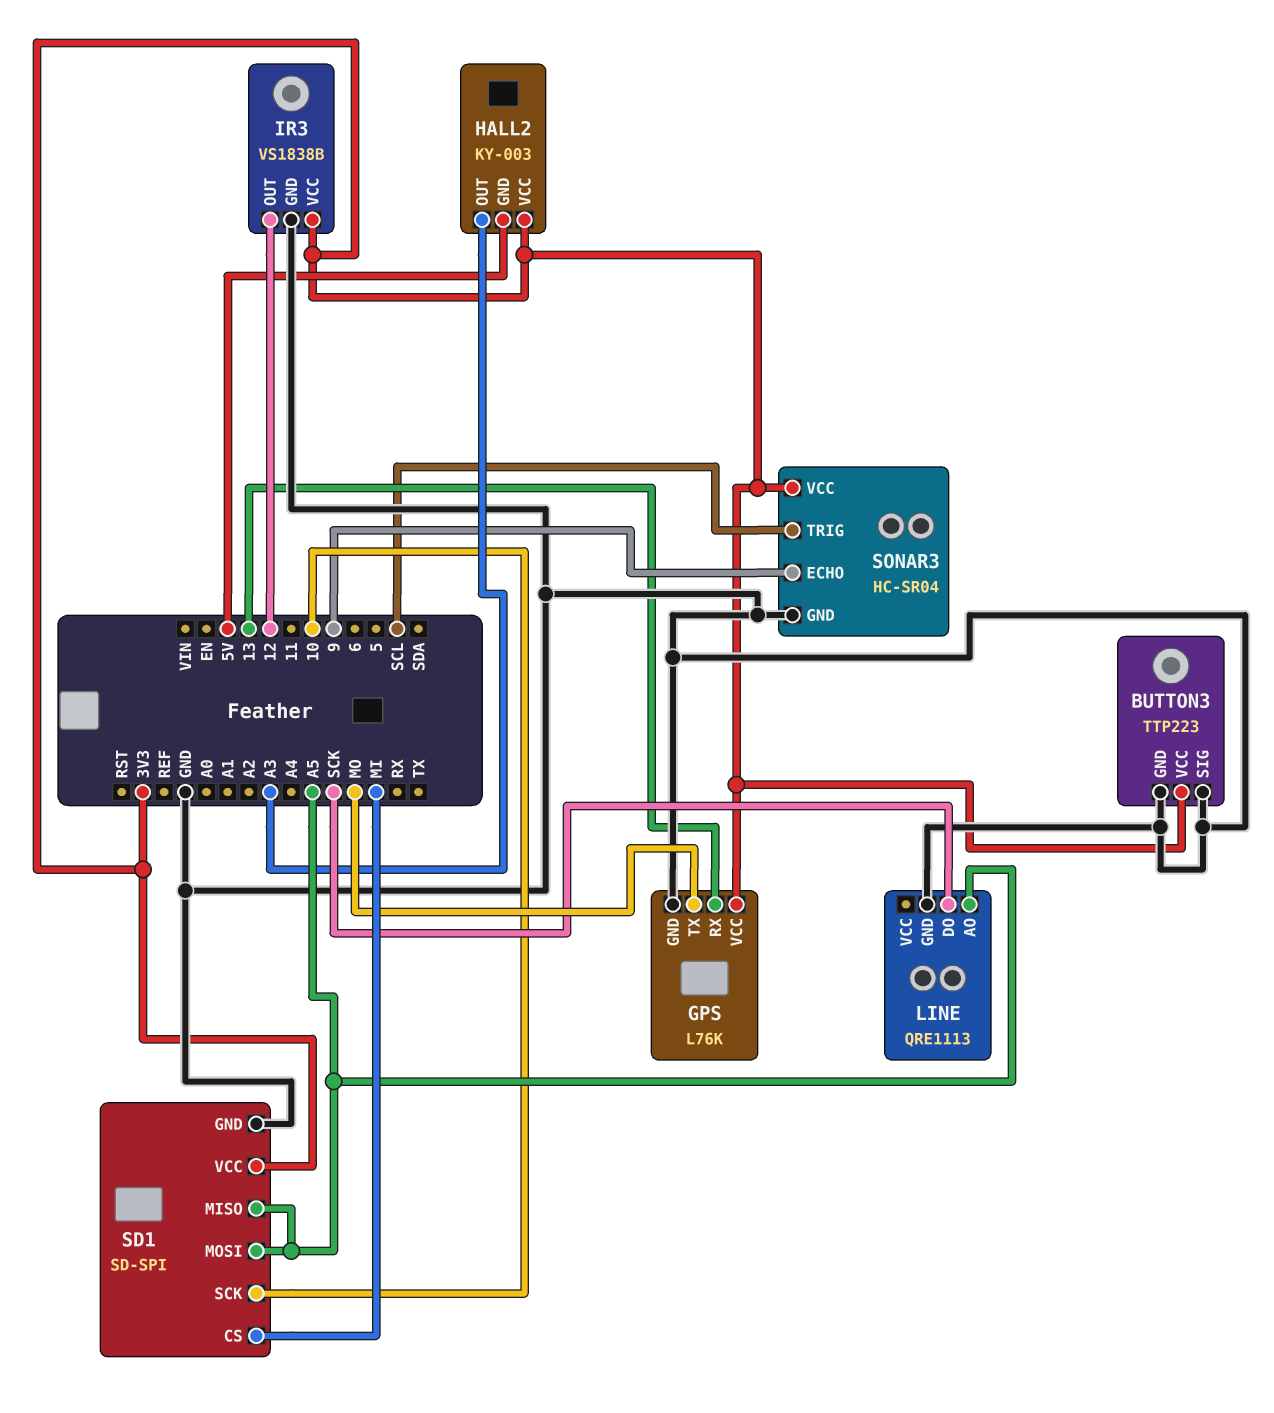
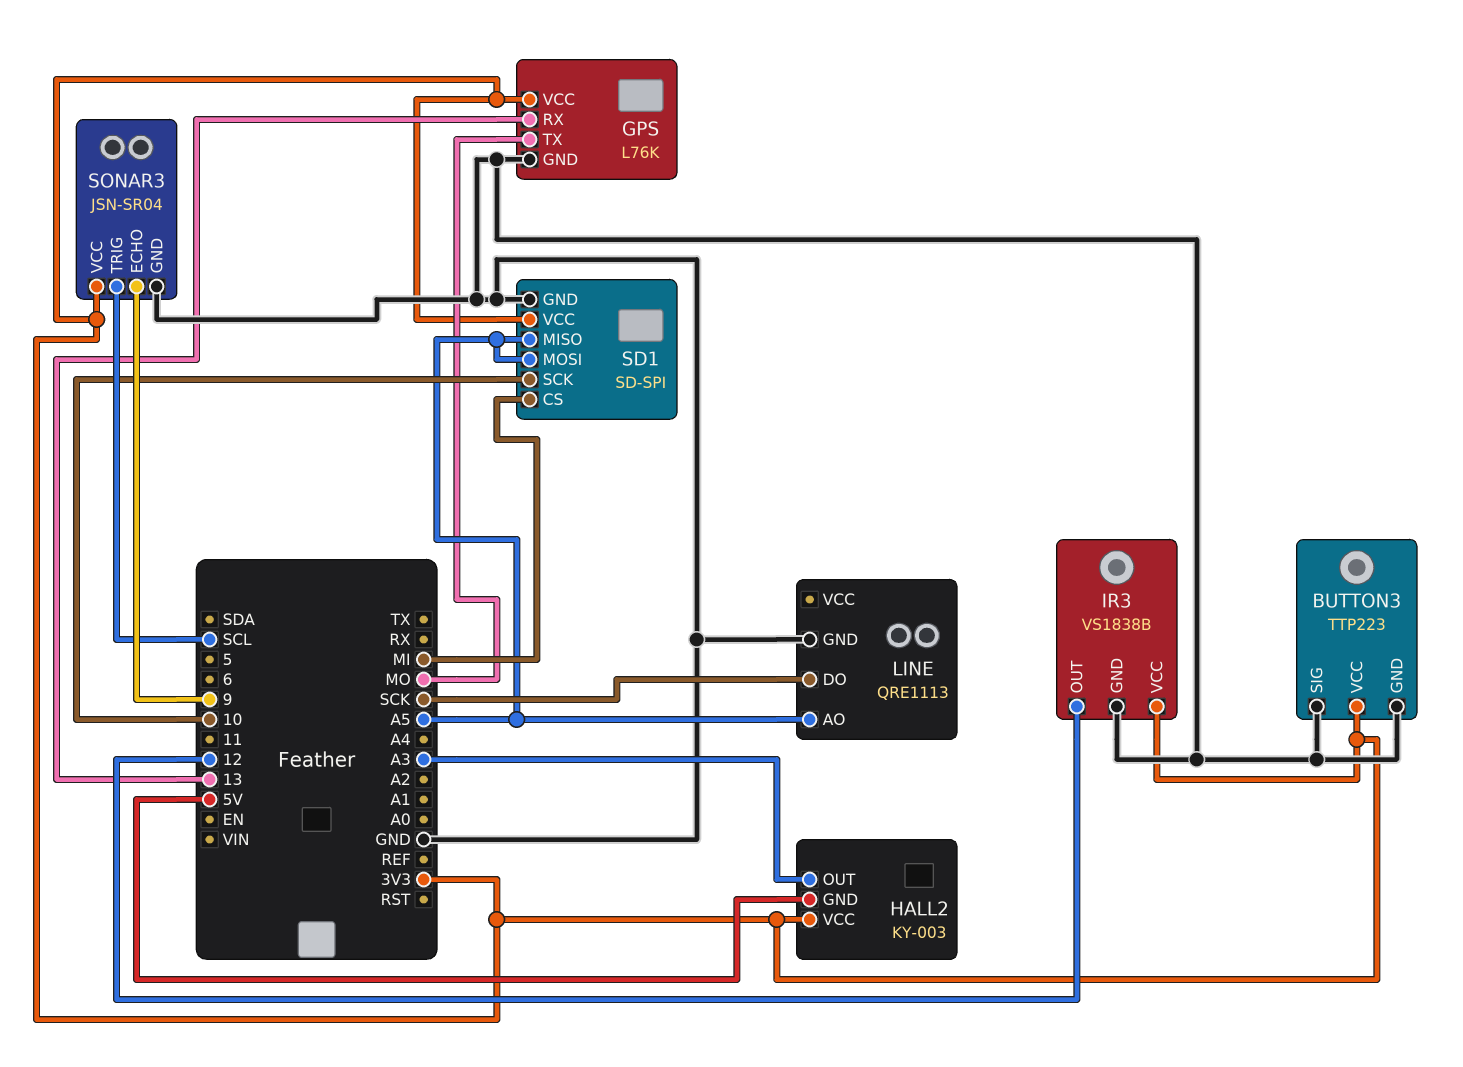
SONAR3: HC-SR04 -> JSN-SR04

